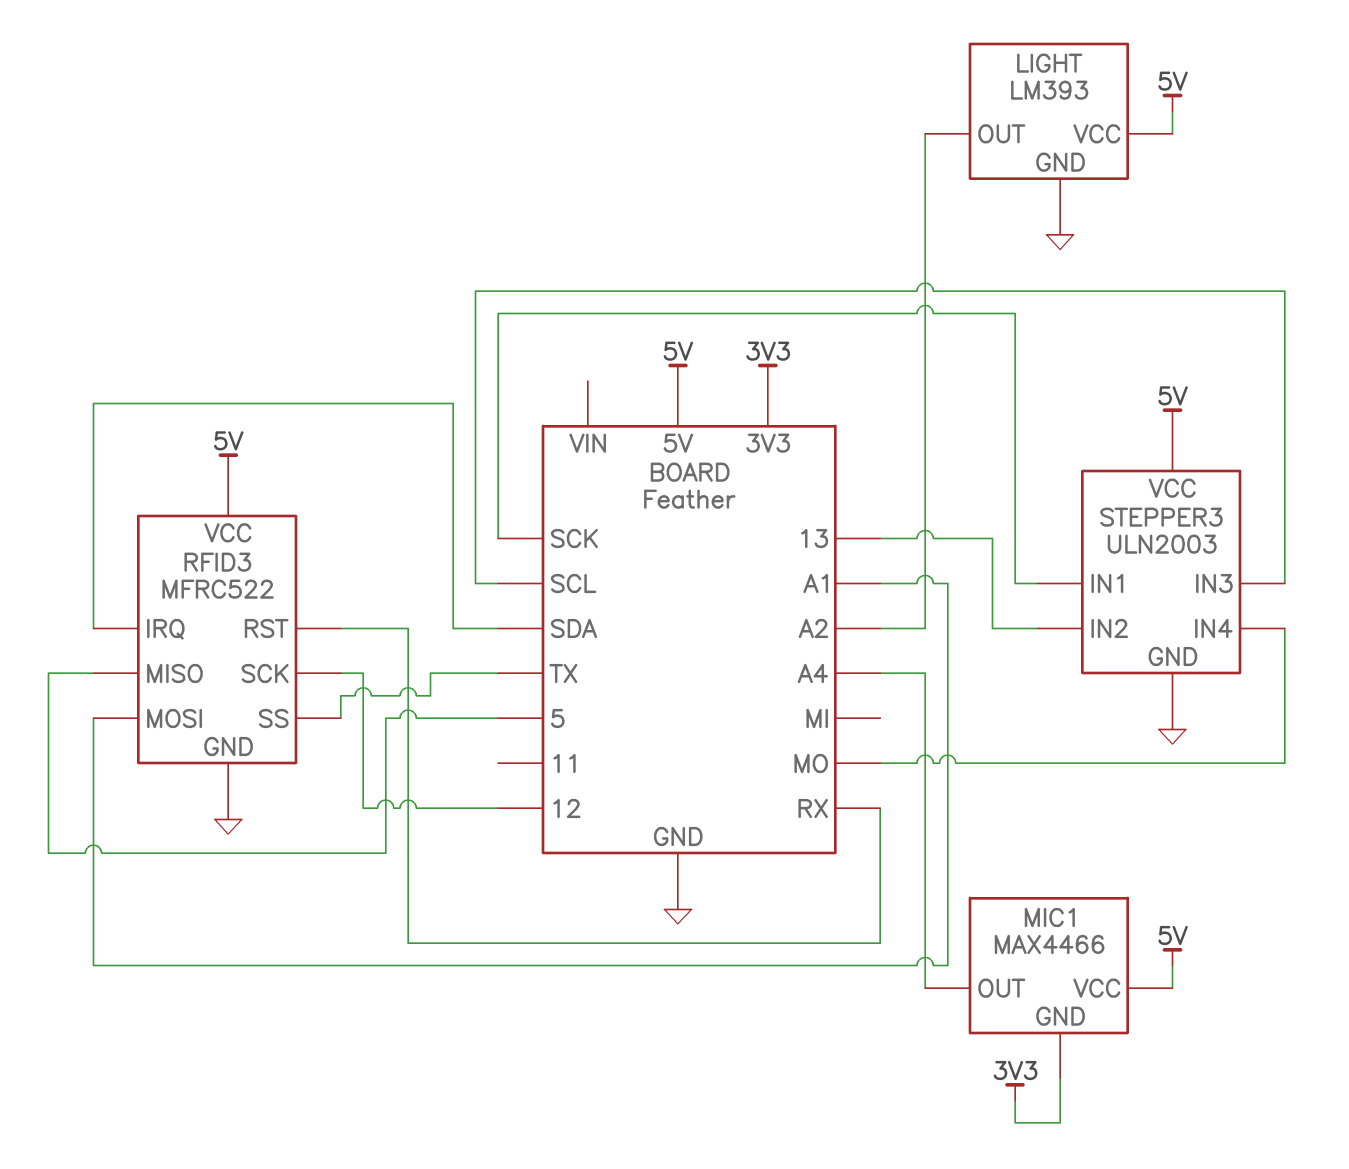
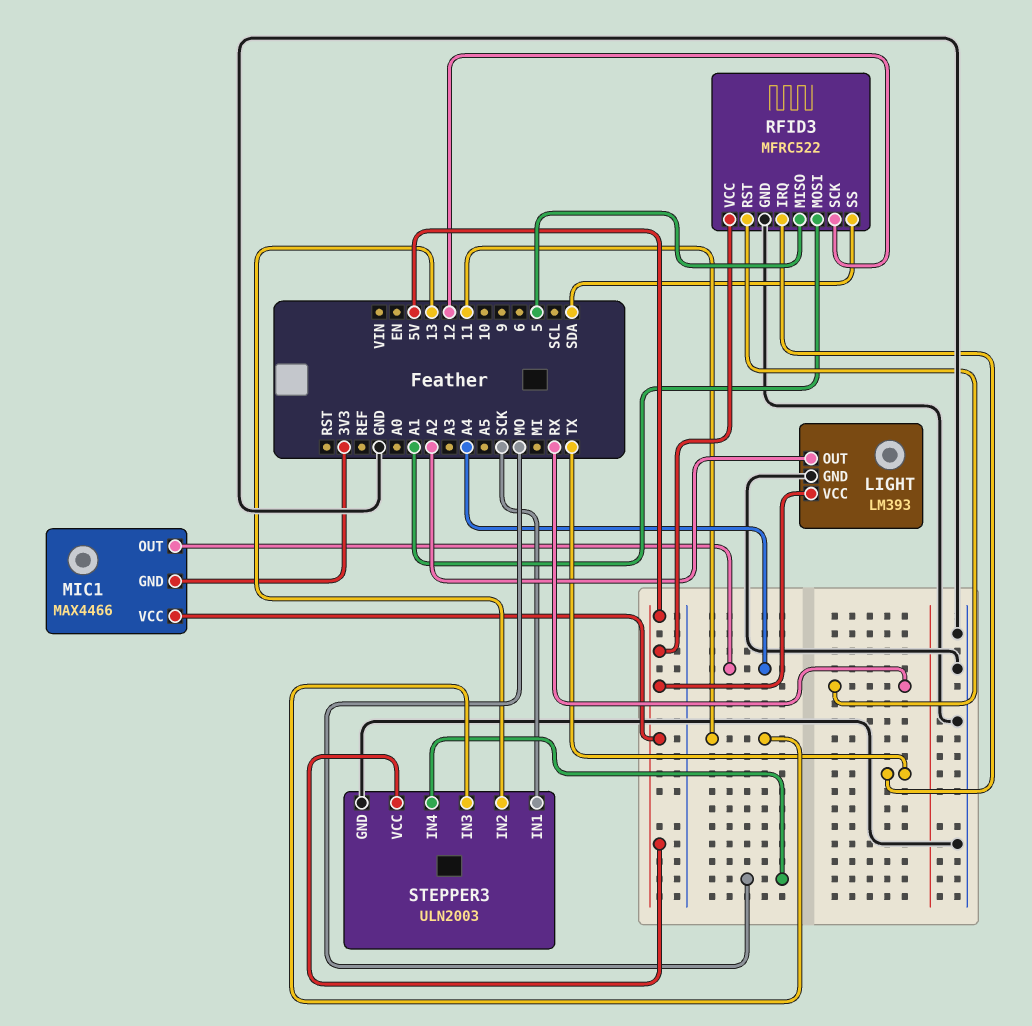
RFID3 pin IRQ: SDA -> TX
RFID3 pin SS: TX -> SDA
STEPPER3 pin IN3: SCL -> 11

